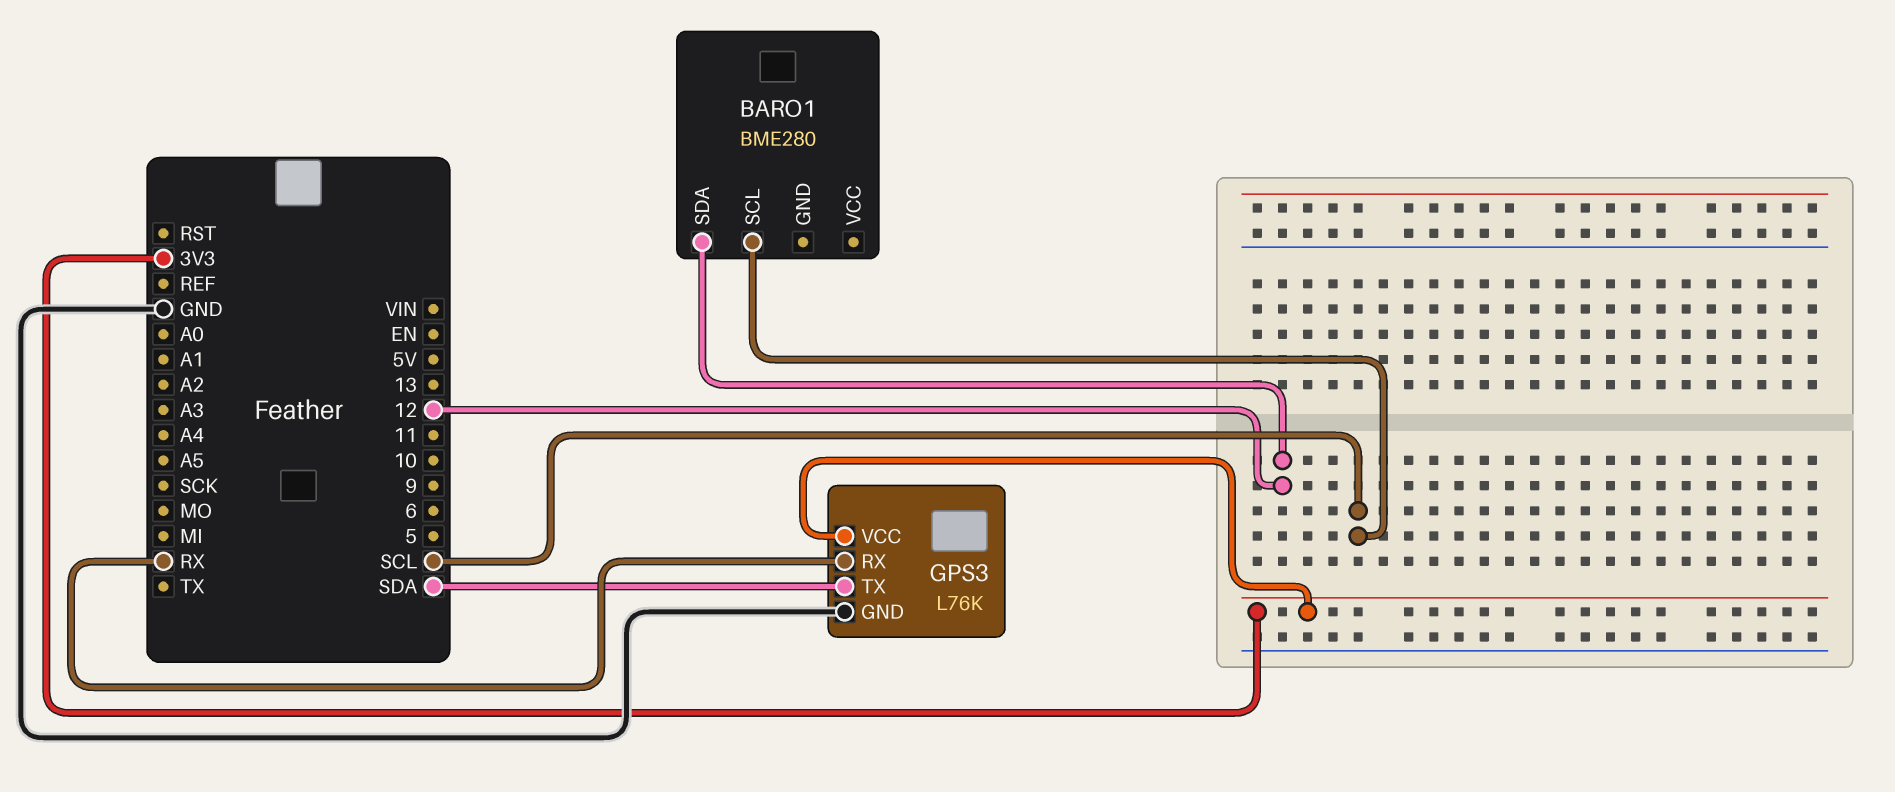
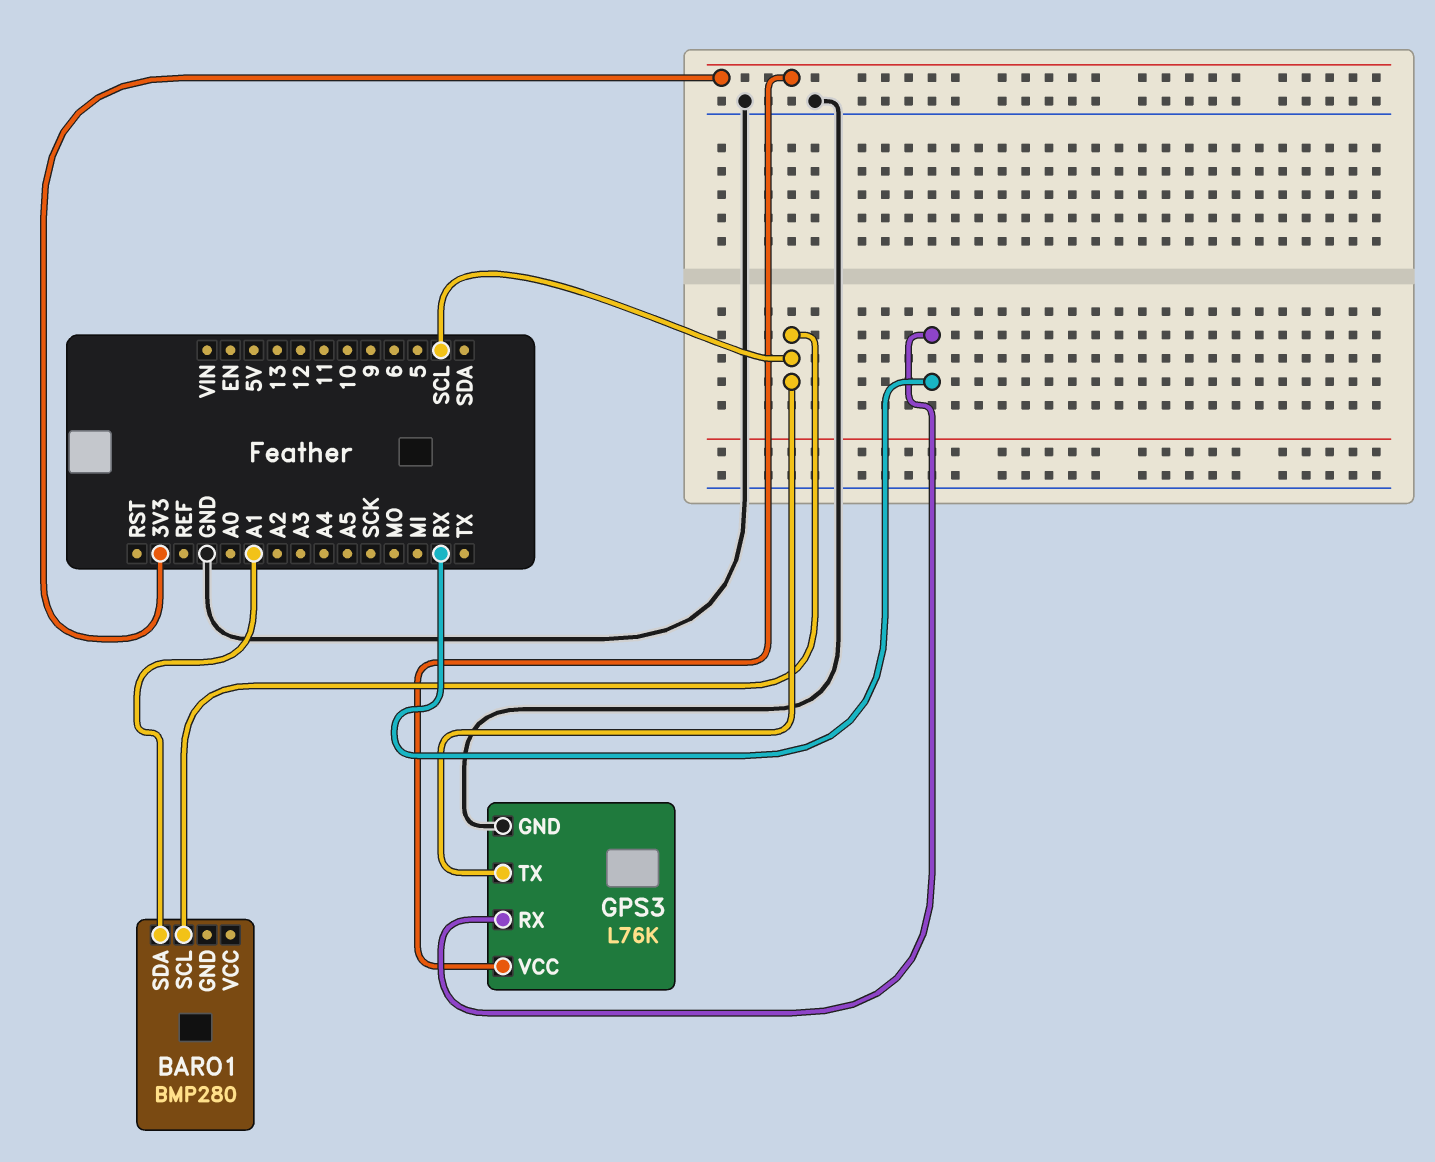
BARO1: BME280 -> BMP280
BARO1 pin SDA: 12 -> A1
GPS3 pin TX: SDA -> SCL

